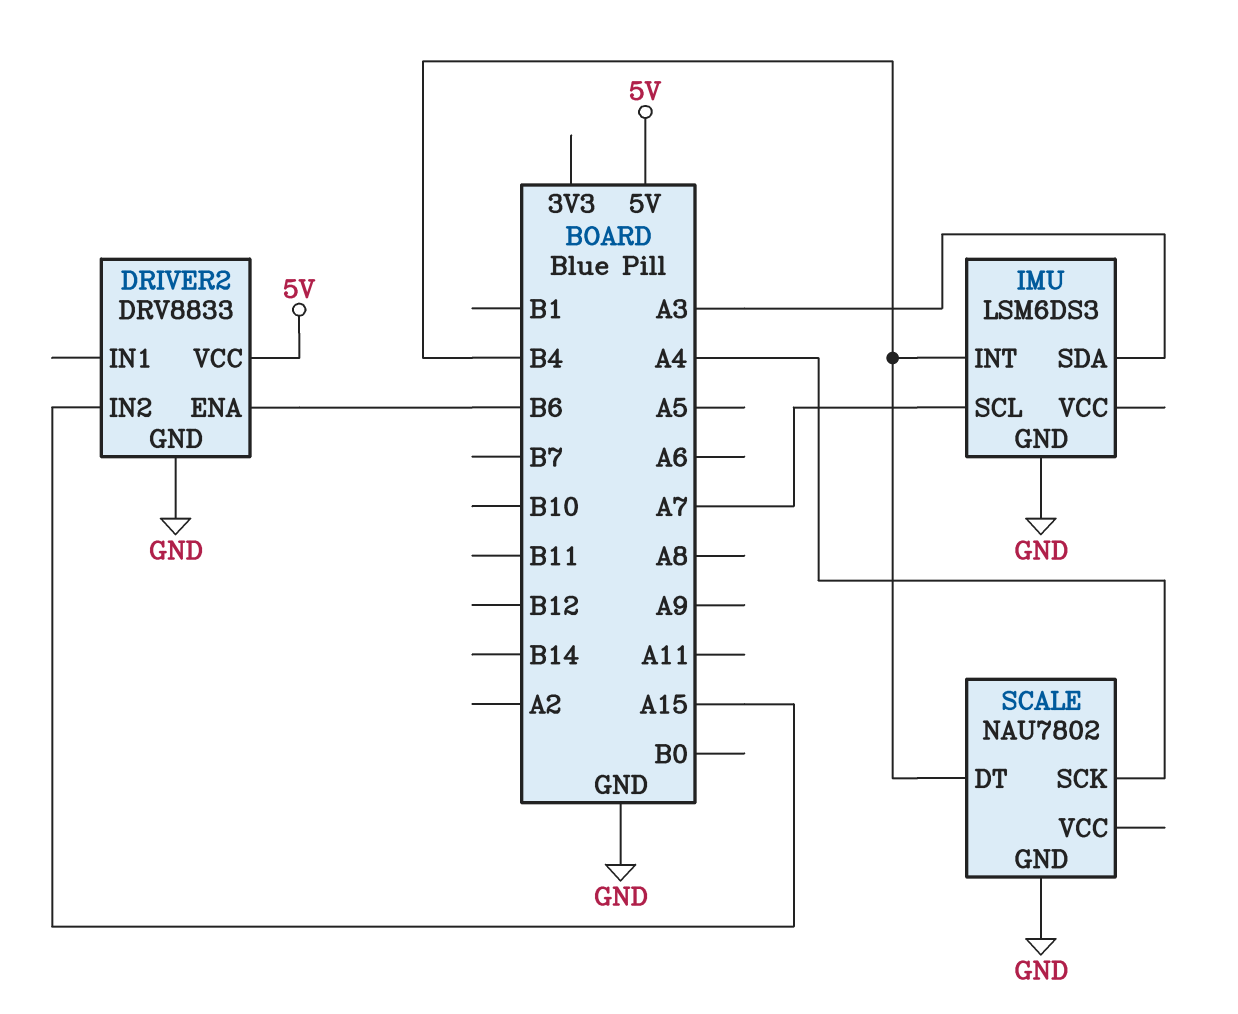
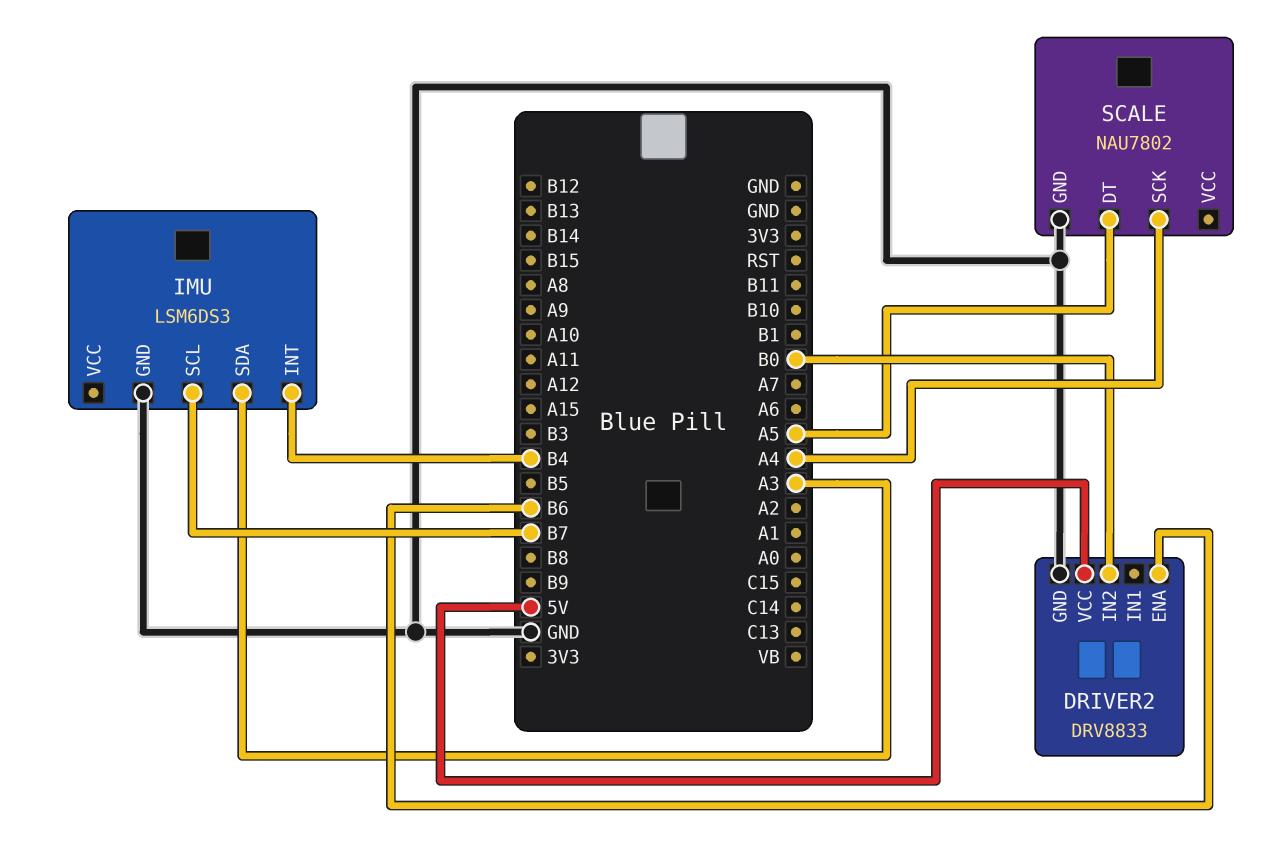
DRIVER2 pin IN2: A15 -> B0
IMU pin SCL: A7 -> B7
SCALE pin DT: B4 -> A5

